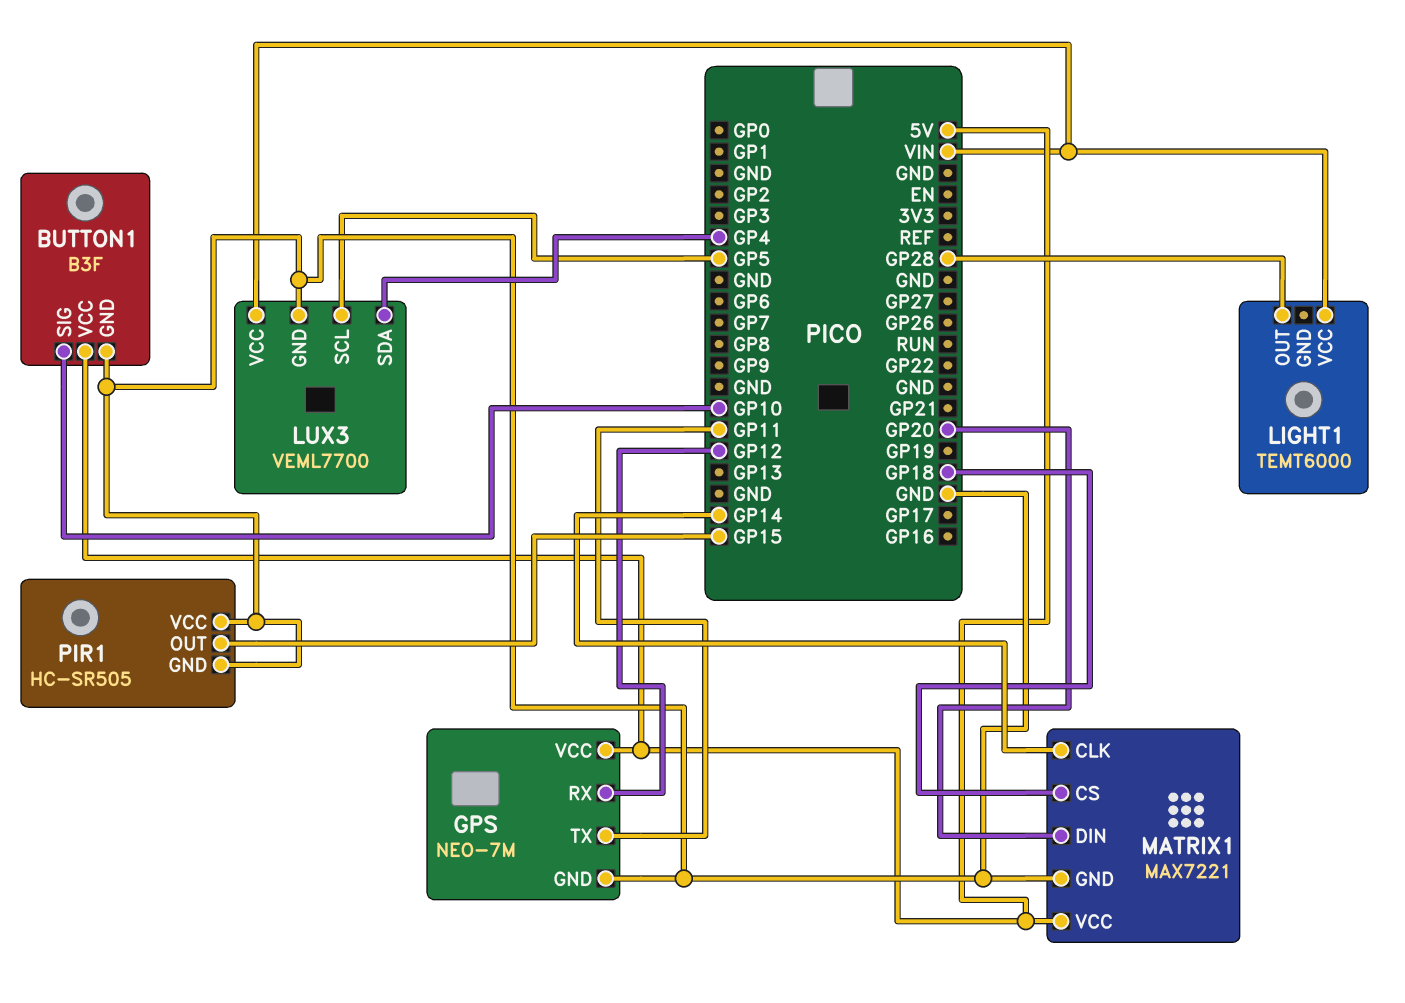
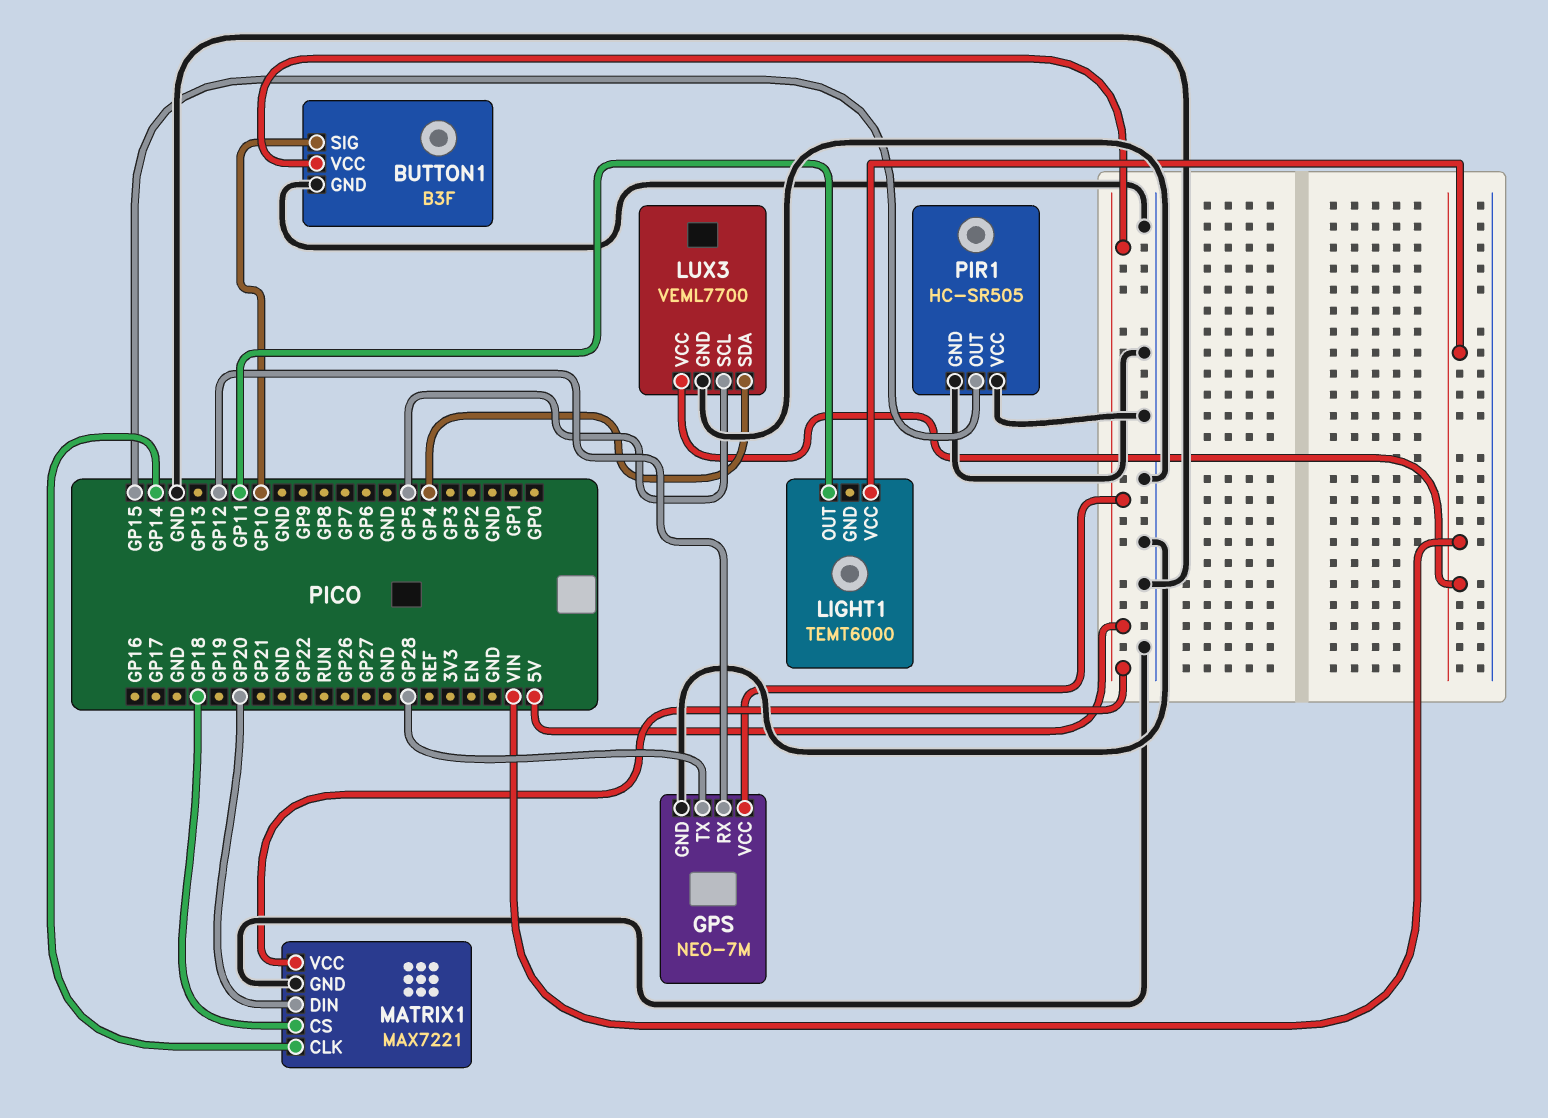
GPS pin TX: GP11 -> GP28
LIGHT1 pin OUT: GP28 -> GP11

